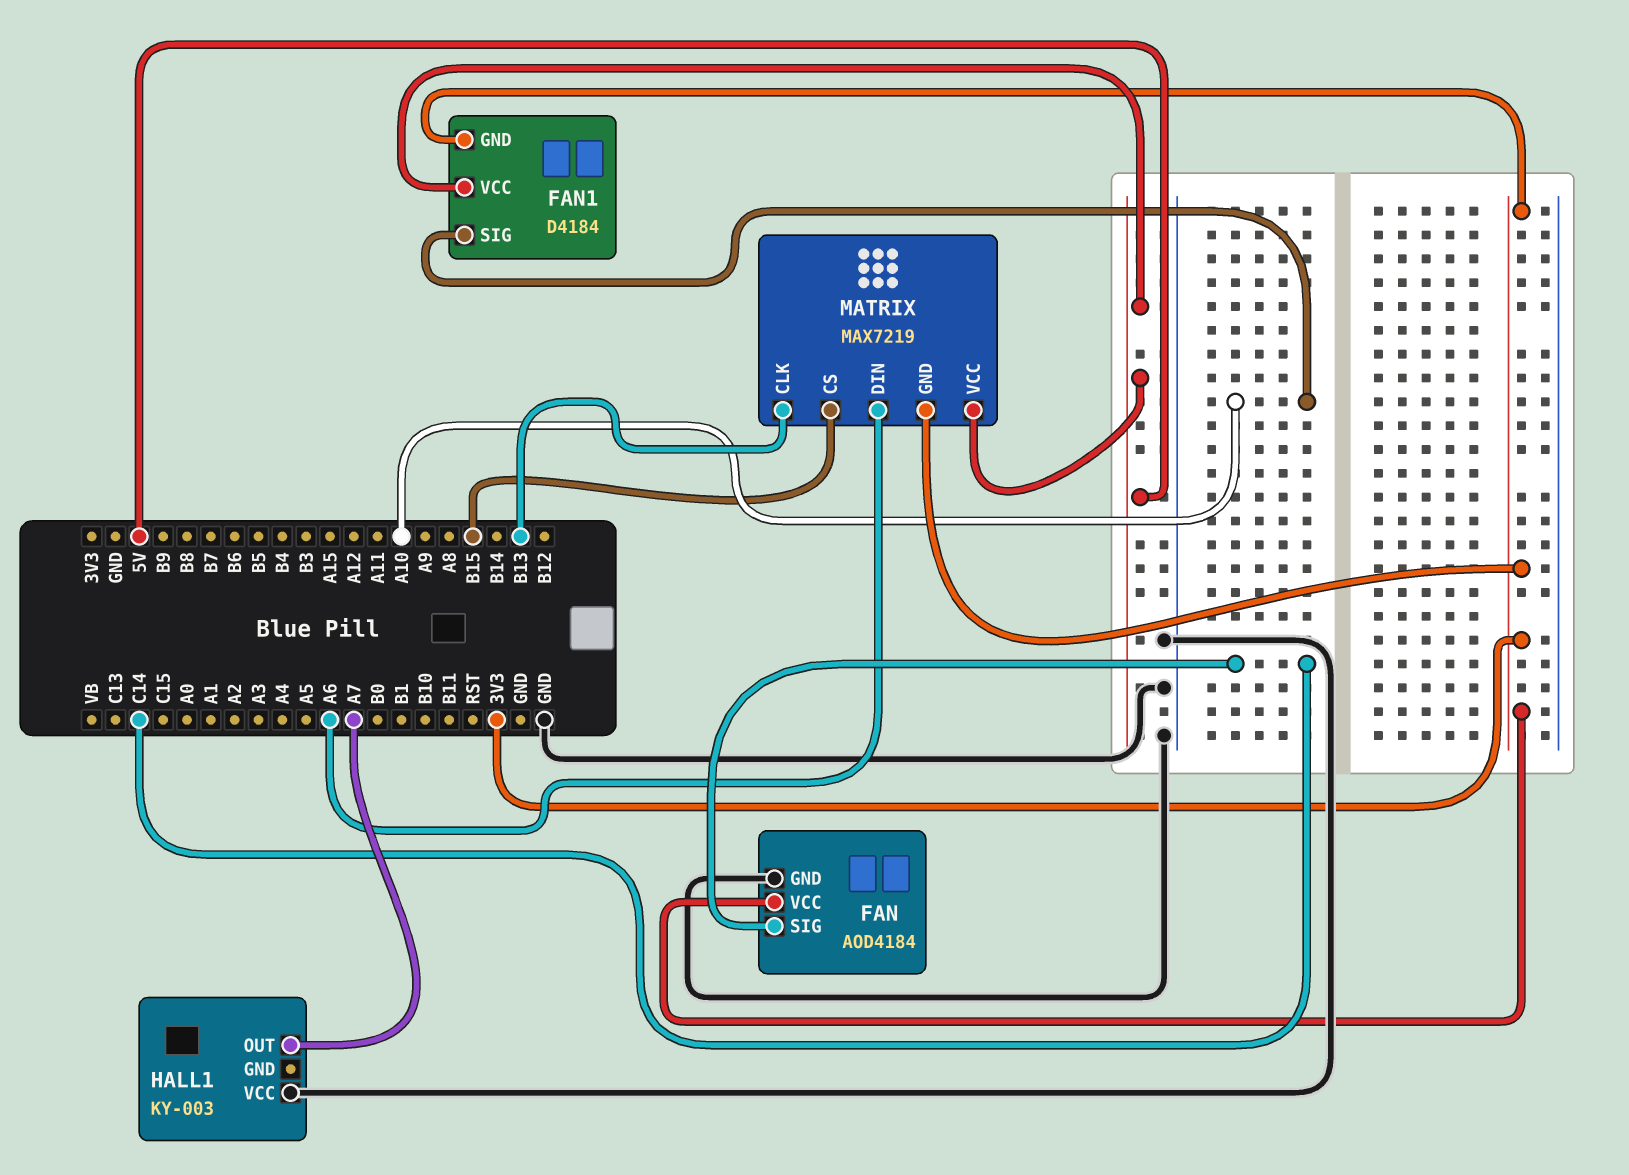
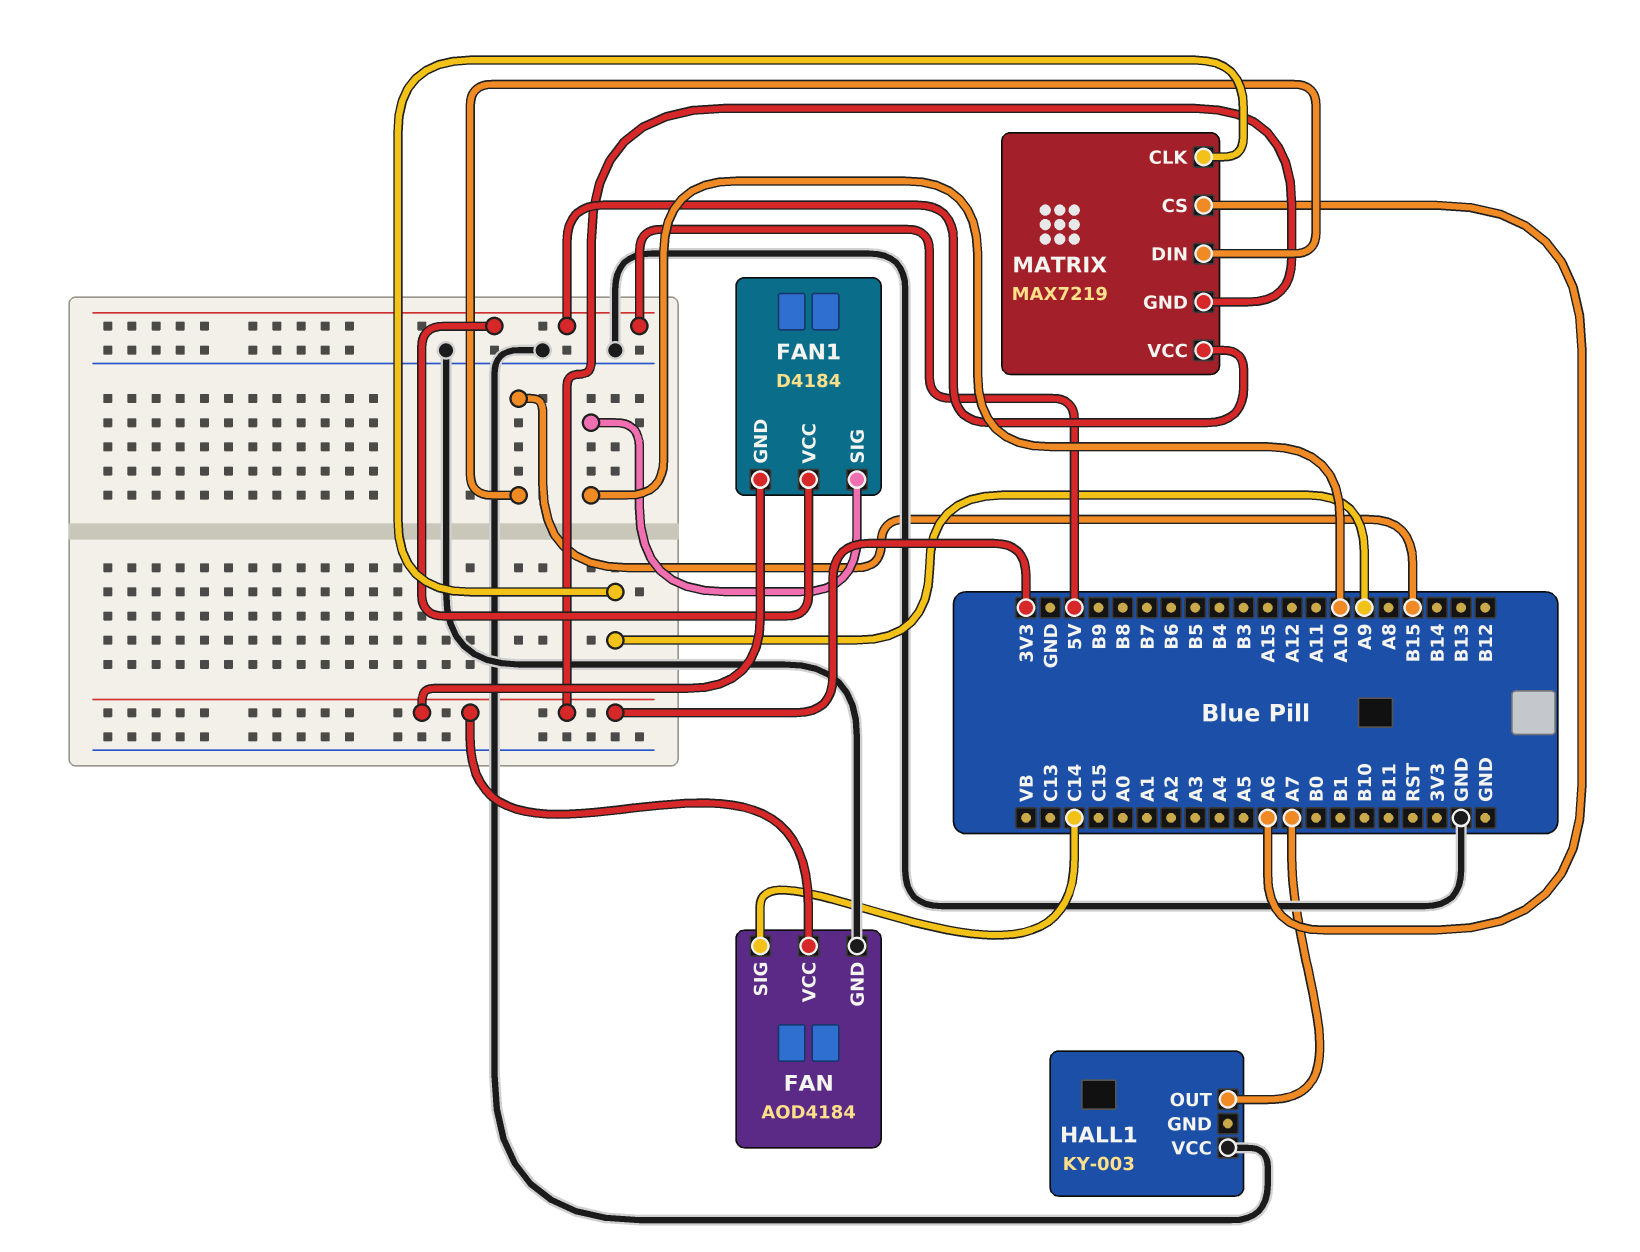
MATRIX pin CLK: B13 -> A9
MATRIX pin CS: B15 -> A6
MATRIX pin DIN: A6 -> B15

